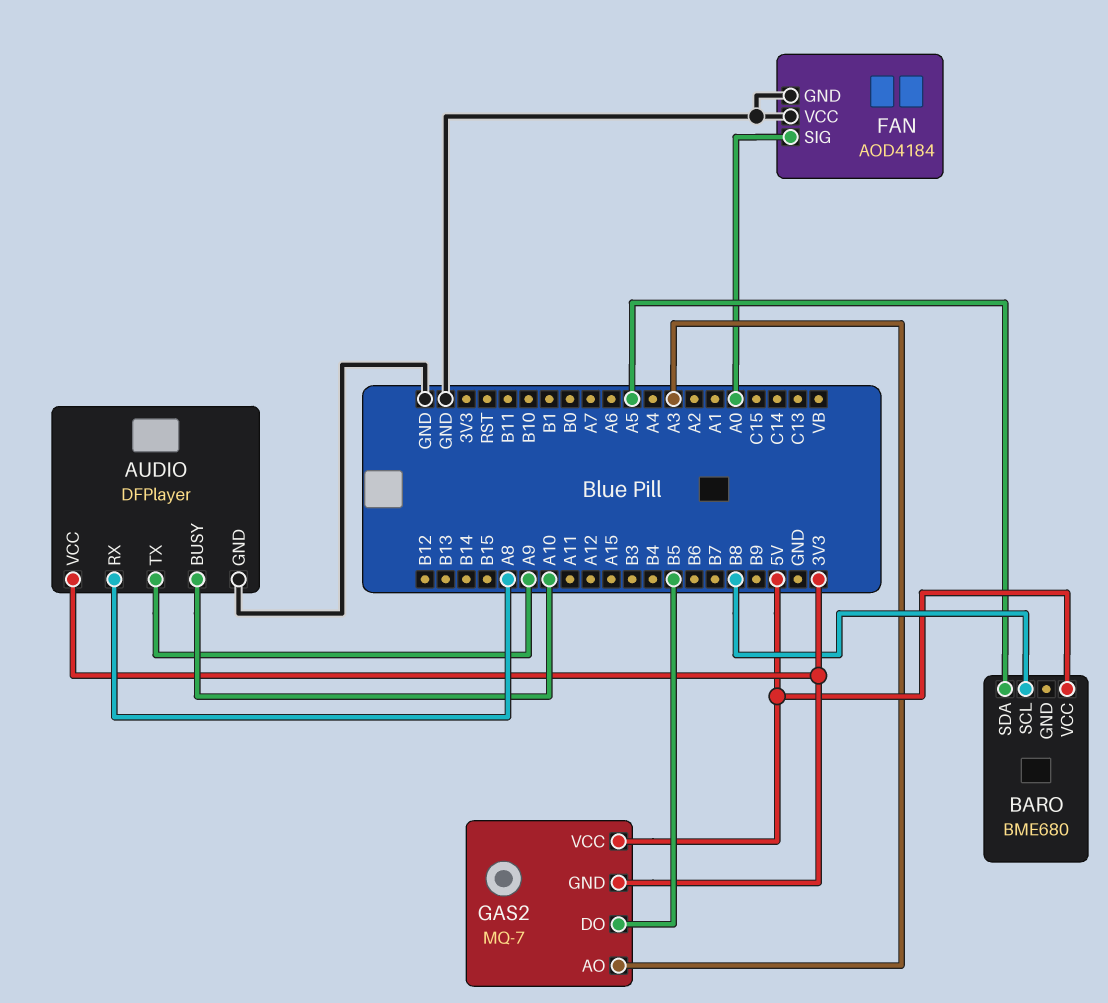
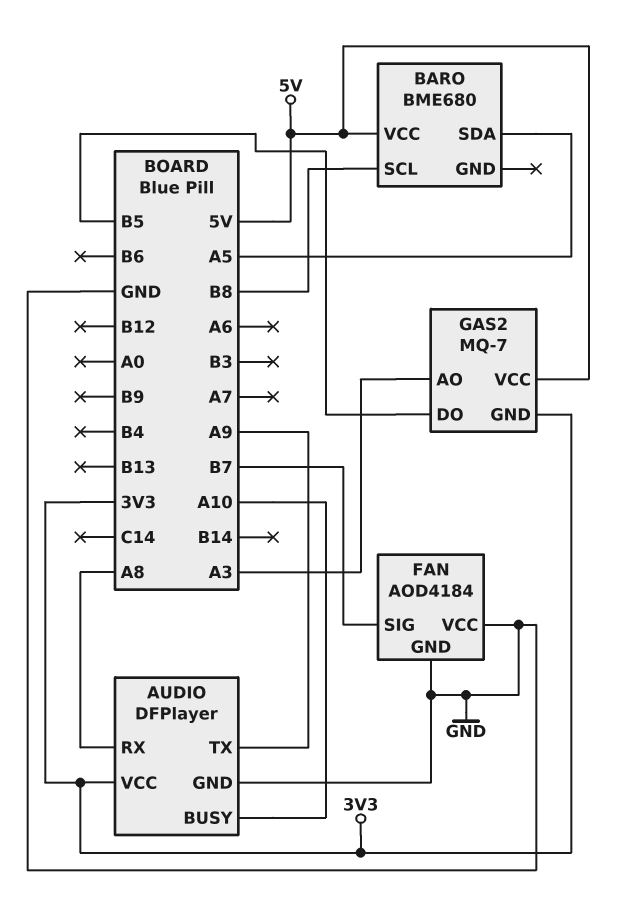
FAN pin SIG: A0 -> B7

